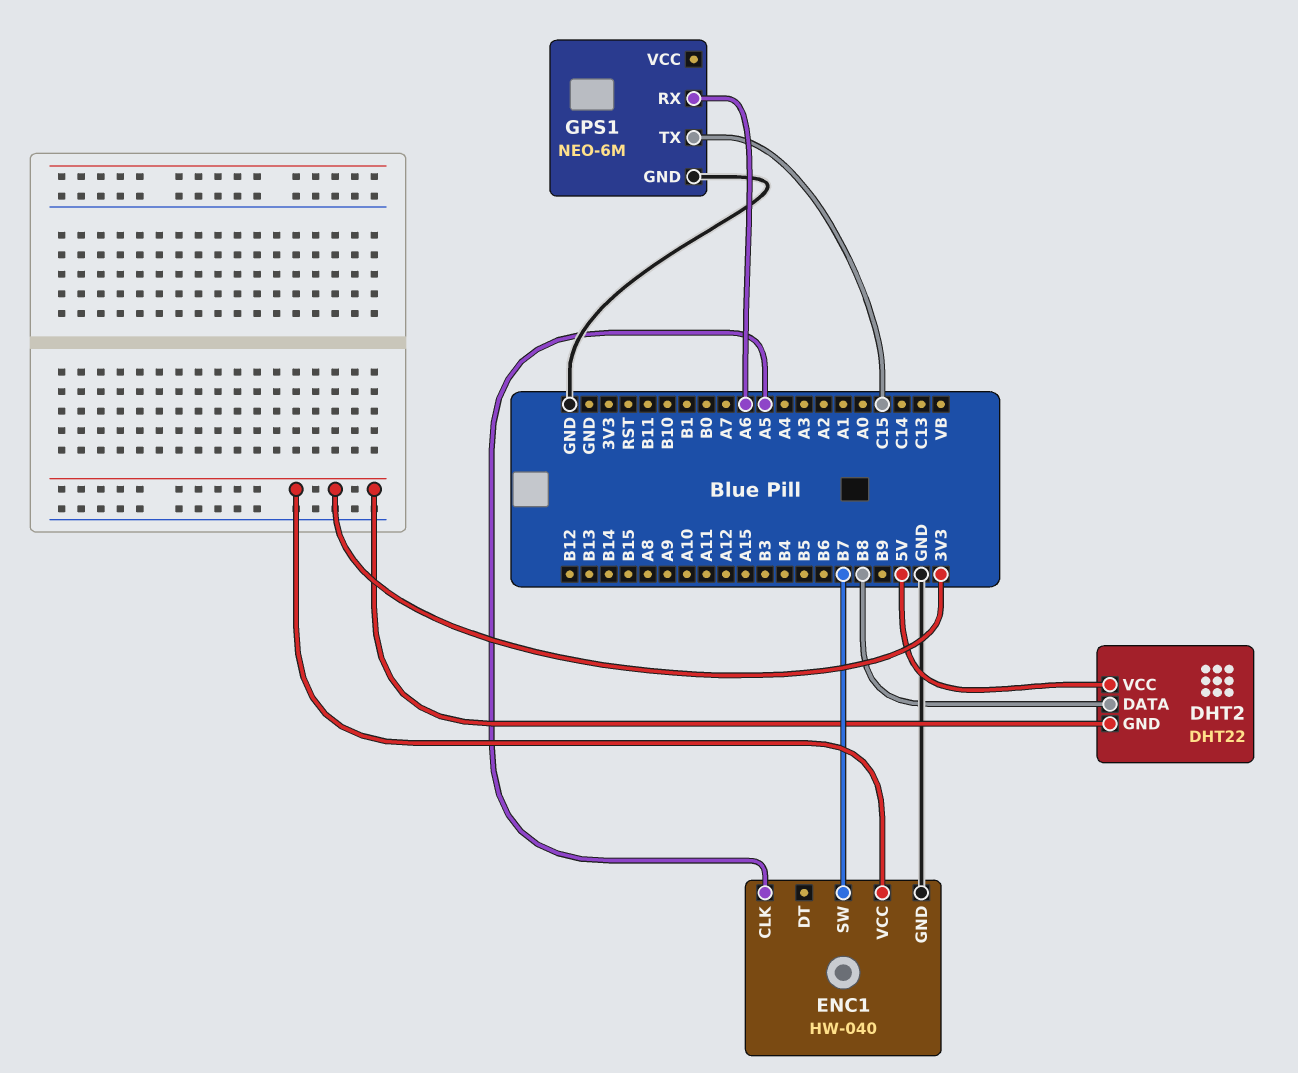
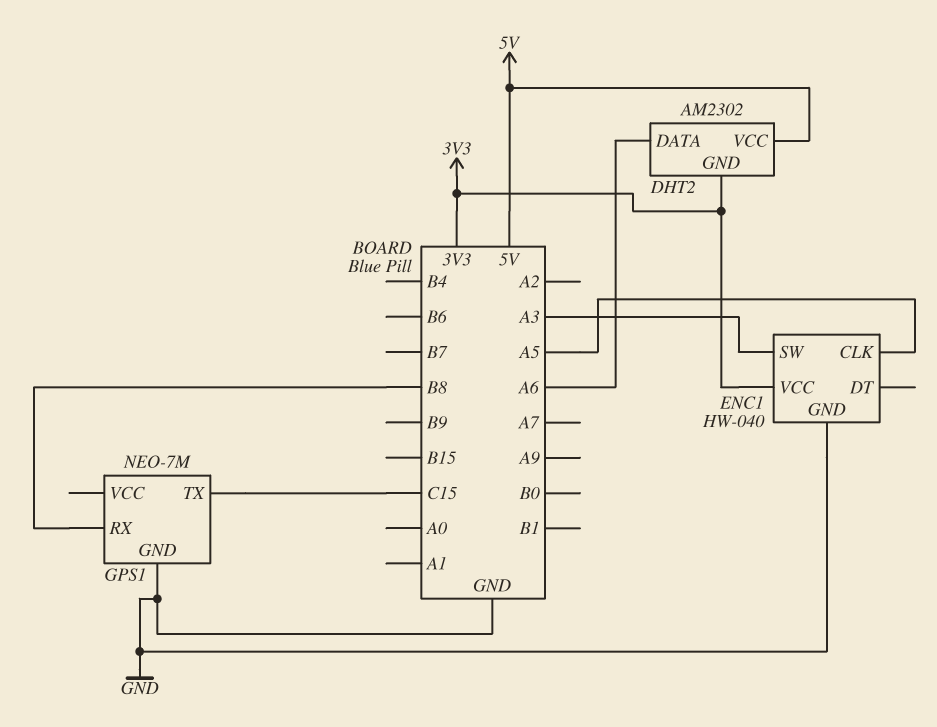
DHT2: DHT22 -> AM2302
DHT2 pin DATA: B8 -> A6
ENC1 pin SW: B7 -> A3
GPS1: NEO-6M -> NEO-7M
GPS1 pin RX: A6 -> B8

